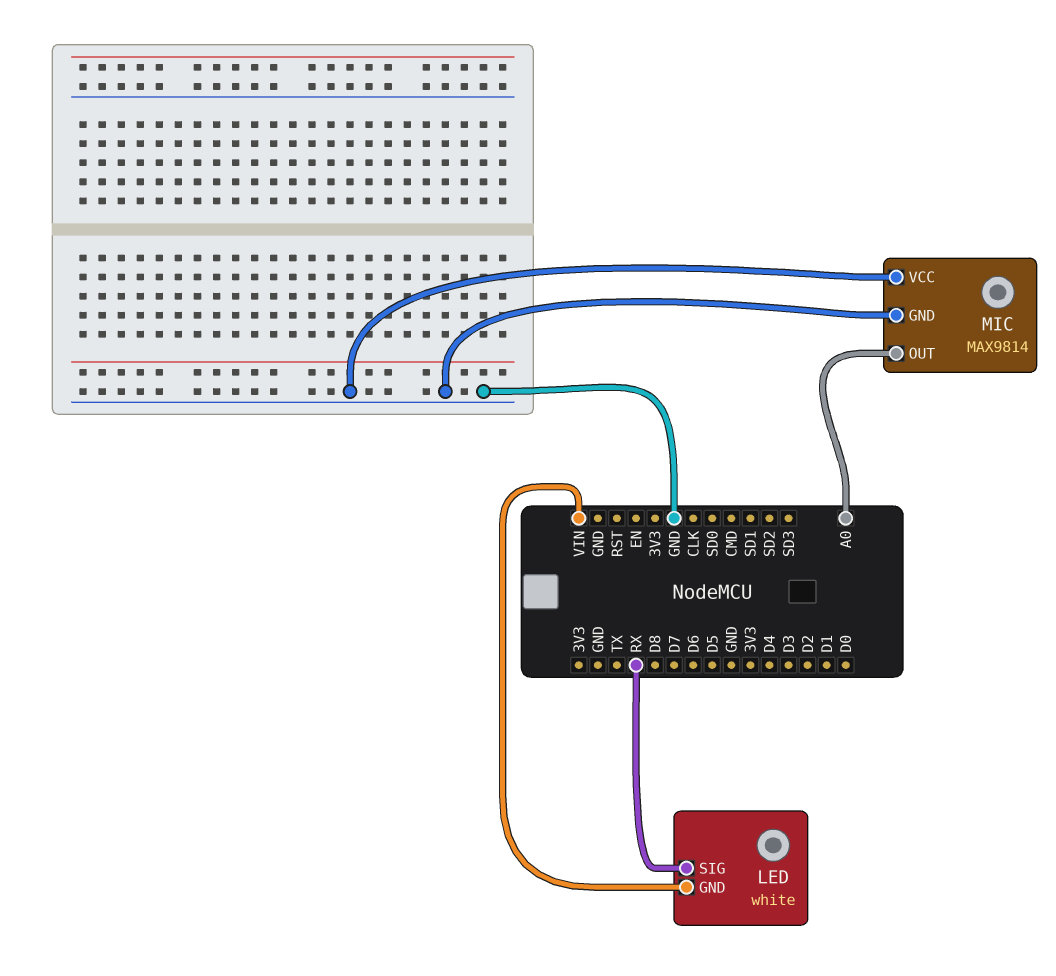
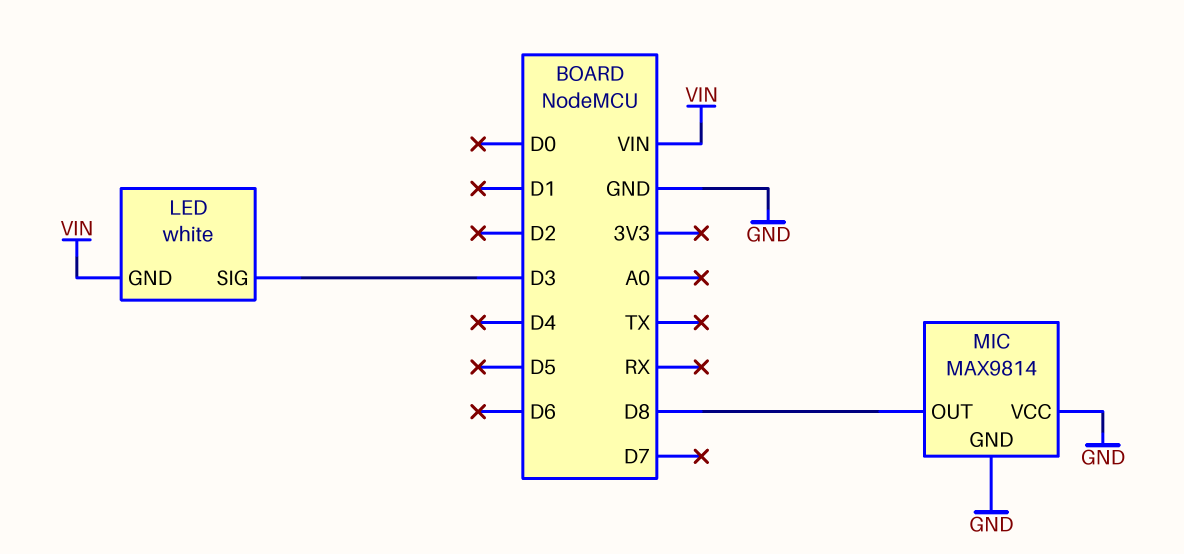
LED pin SIG: RX -> D3
MIC pin OUT: A0 -> D8

